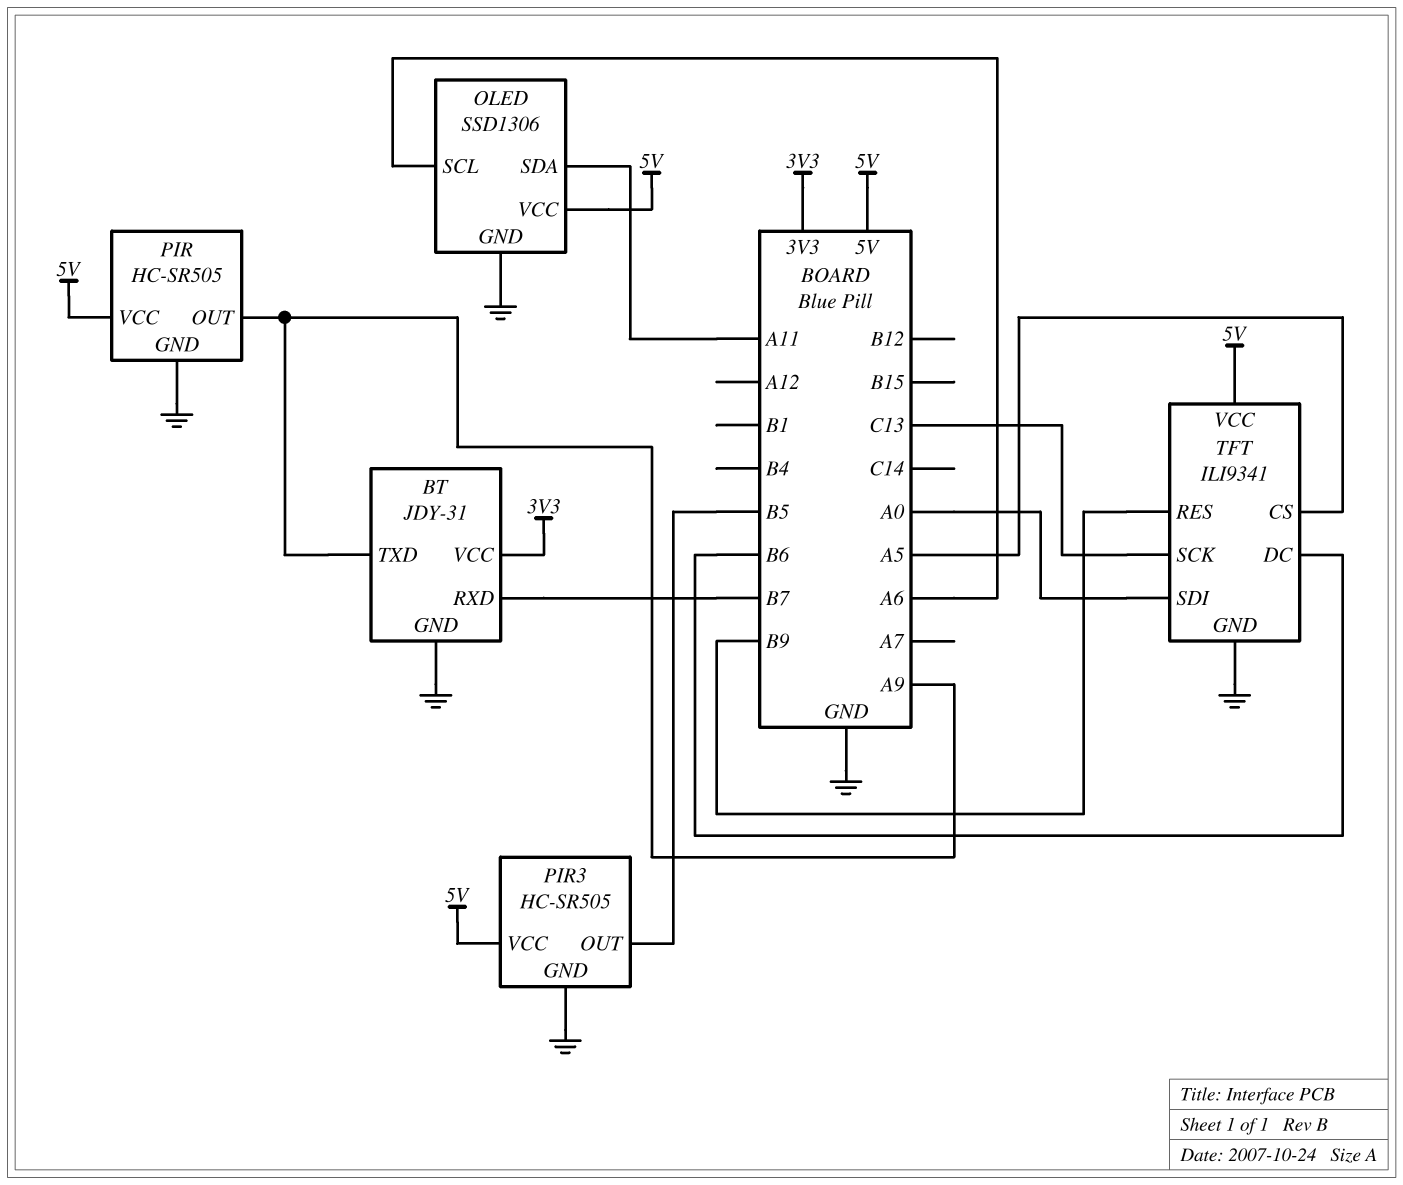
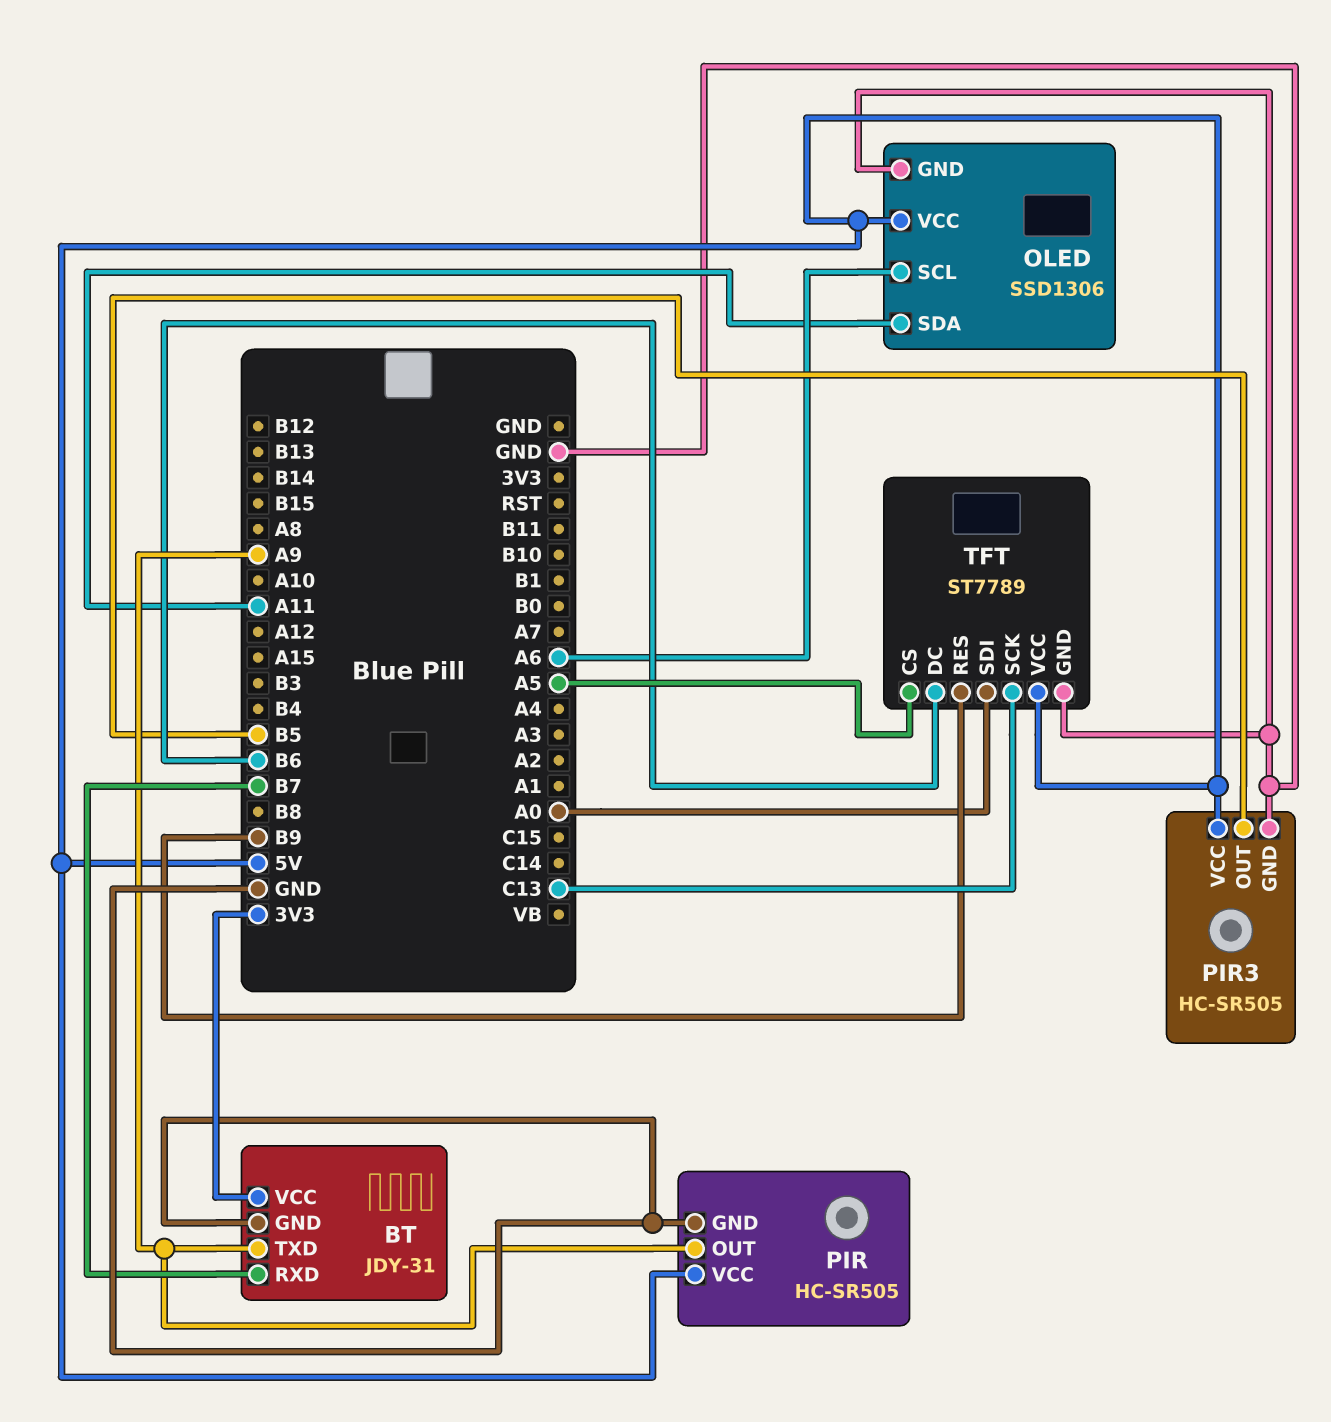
TFT: ILI9341 -> ST7789

